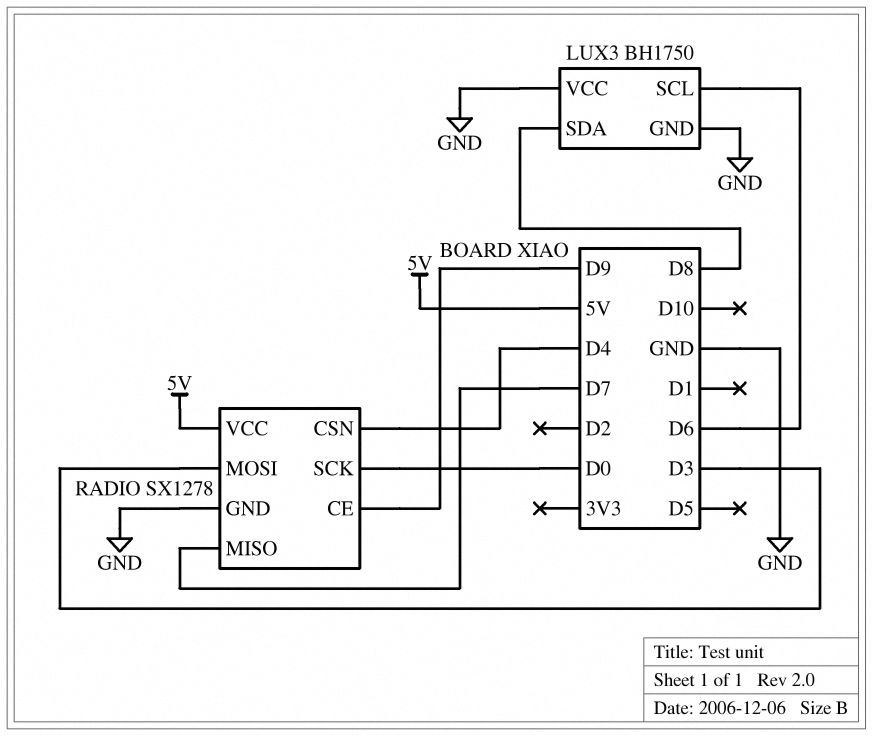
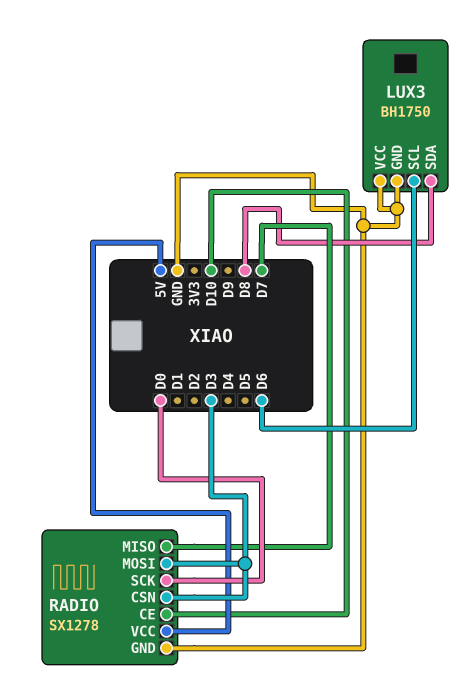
RADIO pin CE: D9 -> D10
RADIO pin CSN: D4 -> D3

